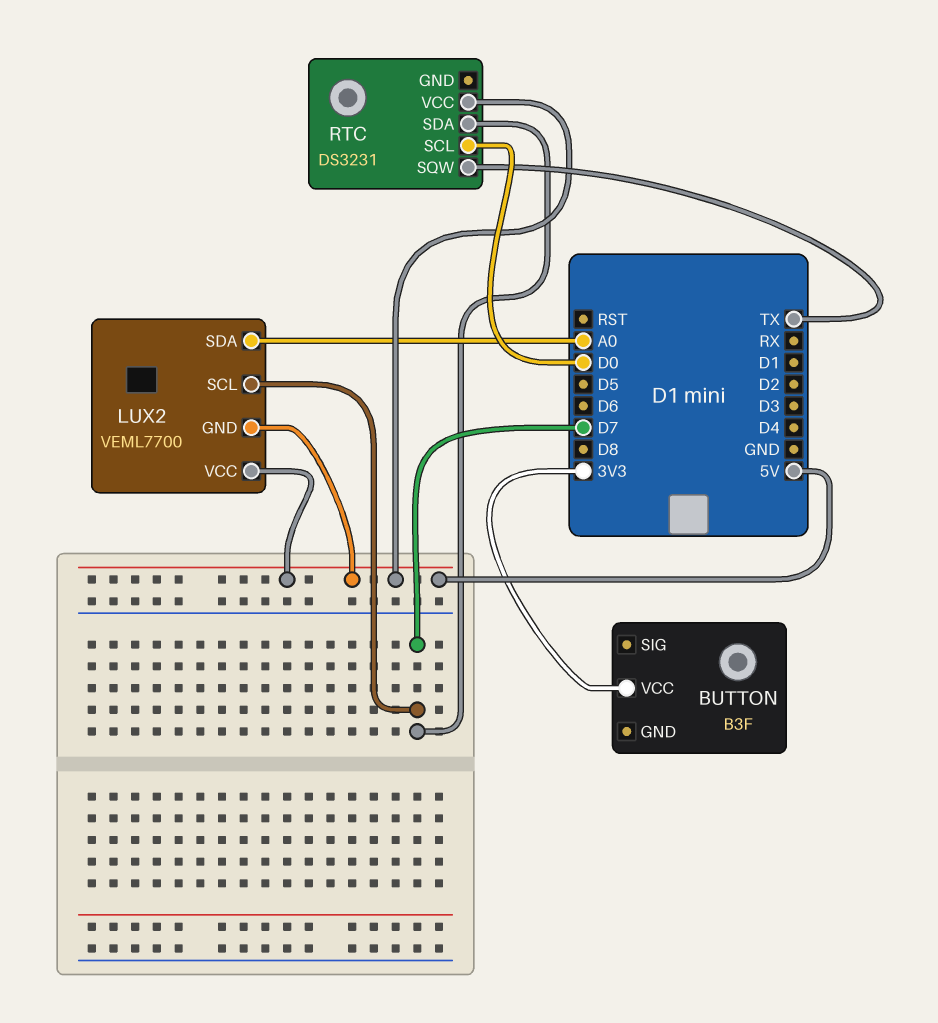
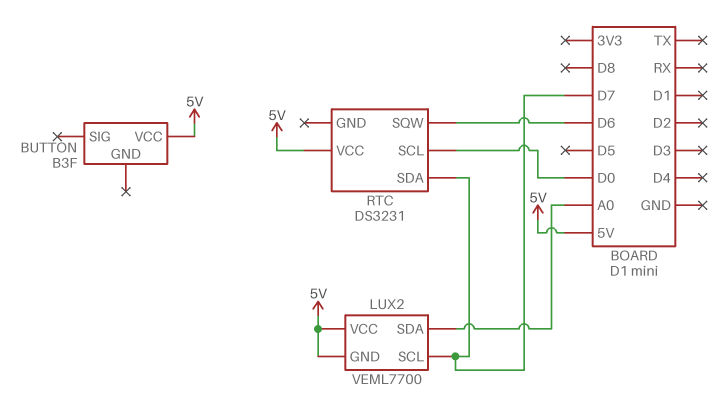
BUTTON pin VCC: 3V3 -> 5V
RTC pin SQW: TX -> D6

